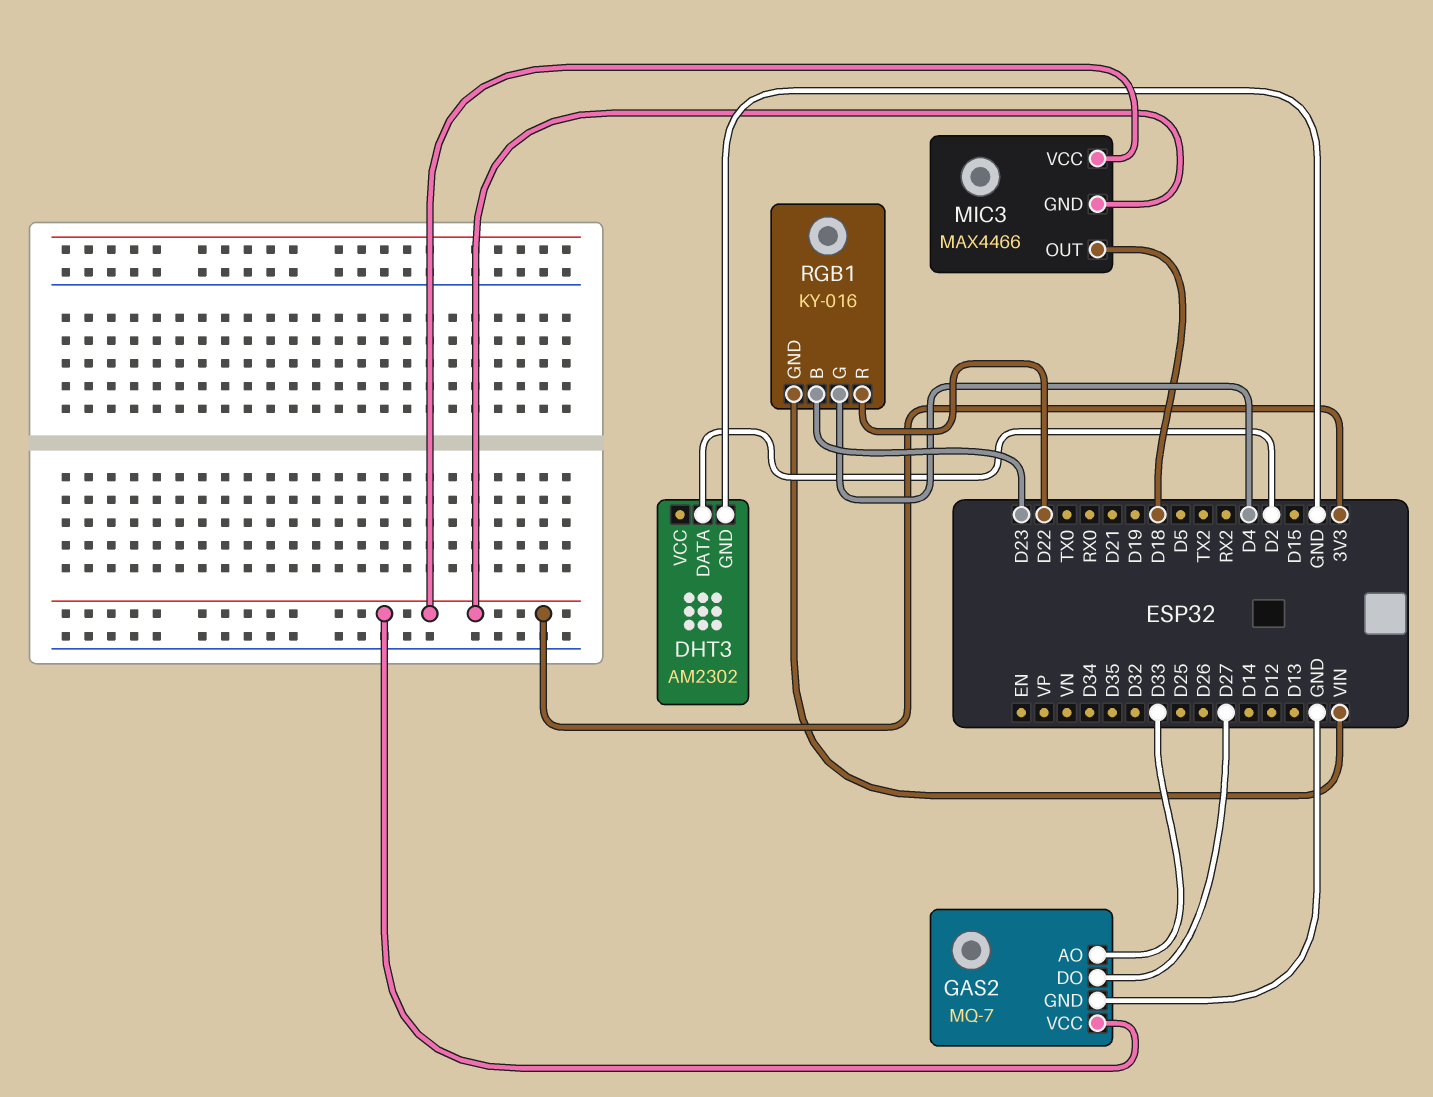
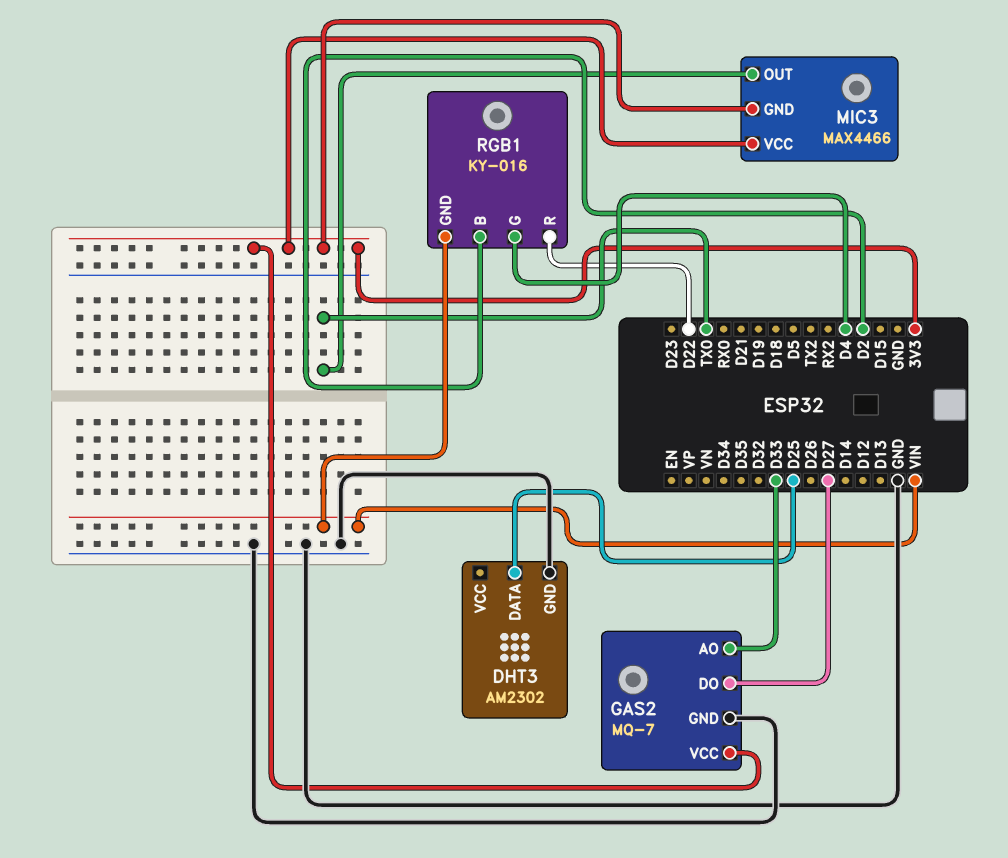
DHT3 pin DATA: D2 -> D25
MIC3 pin OUT: D18 -> TX0
RGB1 pin B: D23 -> D2

